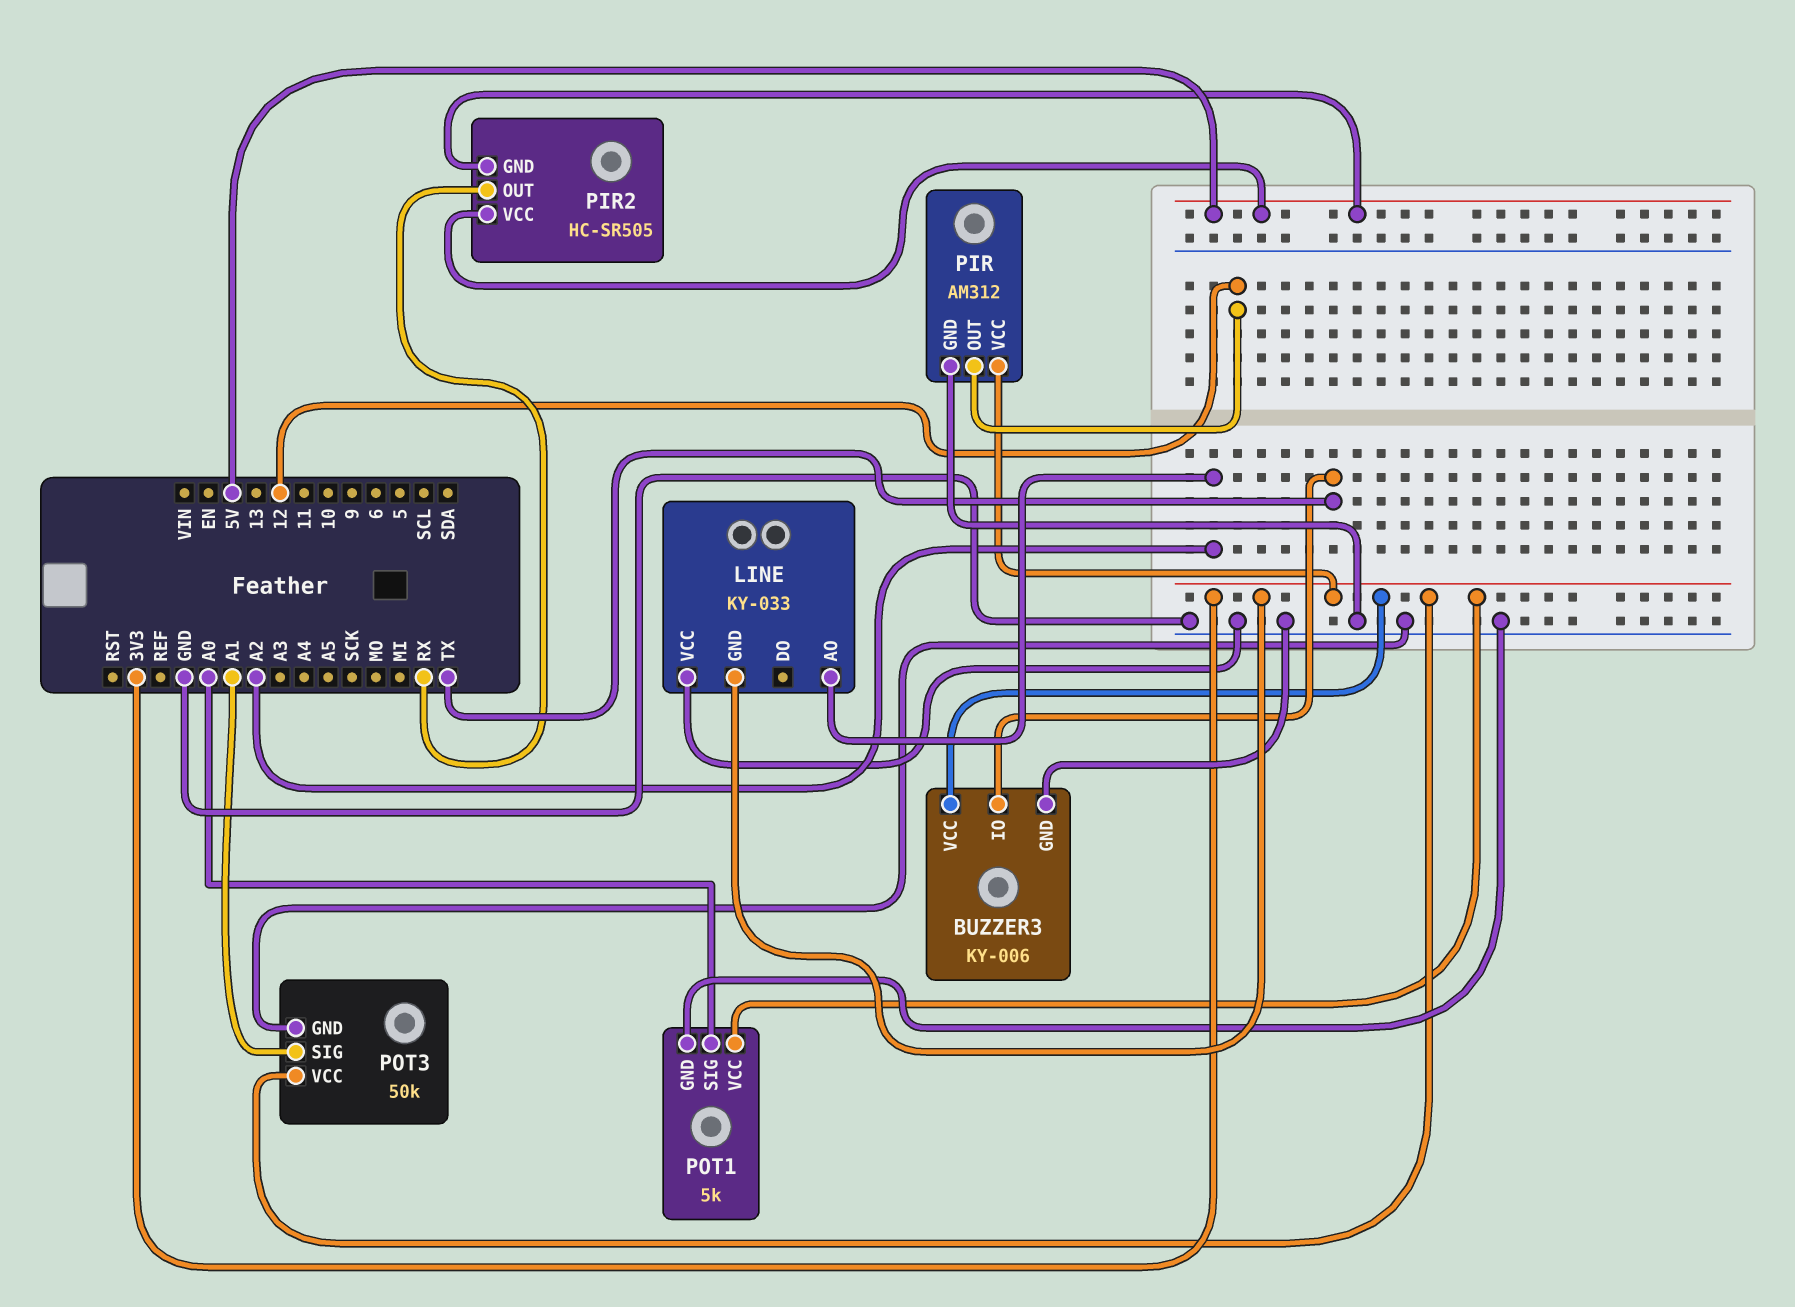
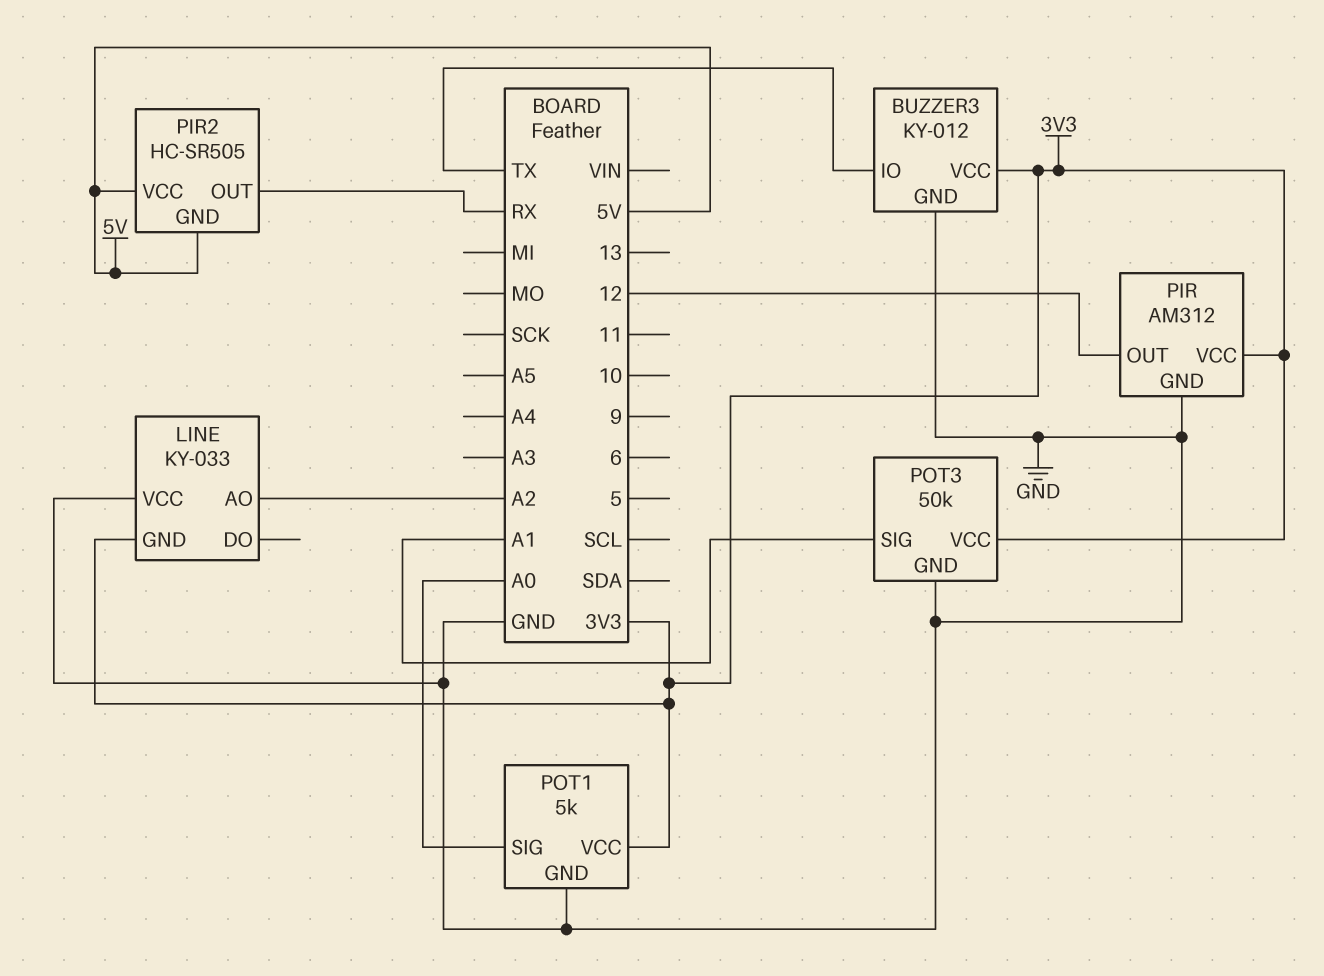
BUZZER3: KY-006 -> KY-012

